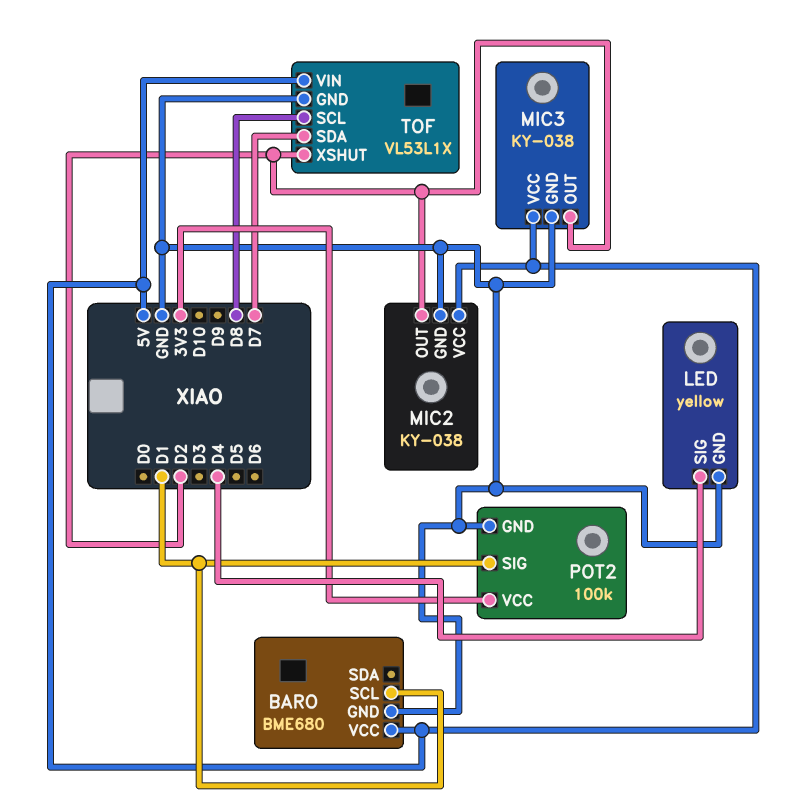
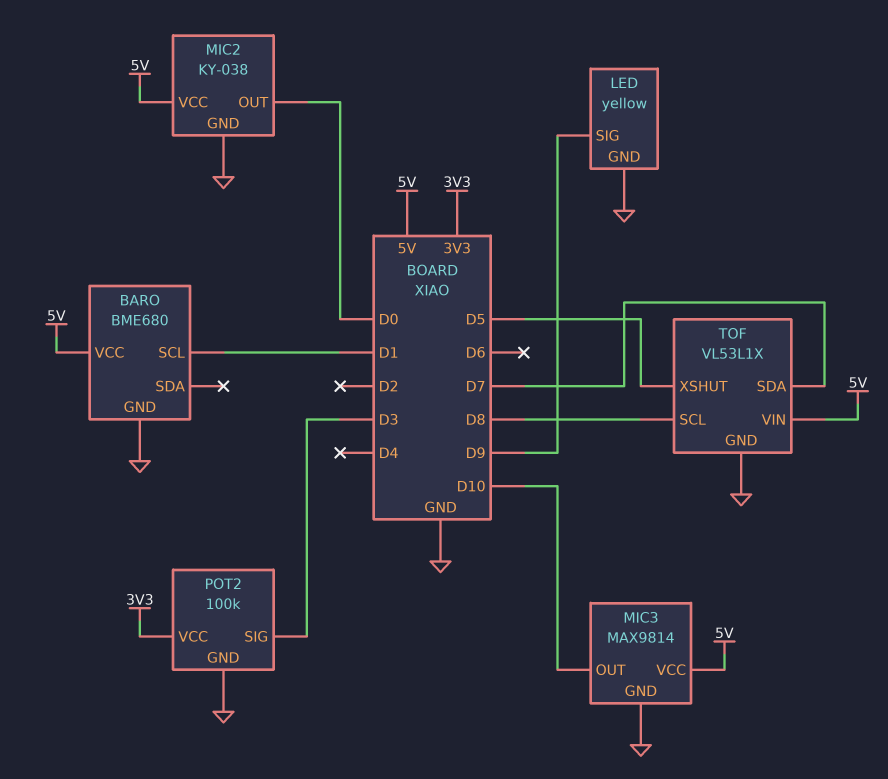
LED pin SIG: D4 -> D9
MIC2 pin OUT: D2 -> D0
MIC3: KY-038 -> MAX9814
MIC3 pin OUT: D2 -> D10
POT2 pin SIG: D1 -> D3
TOF pin XSHUT: D2 -> D5

